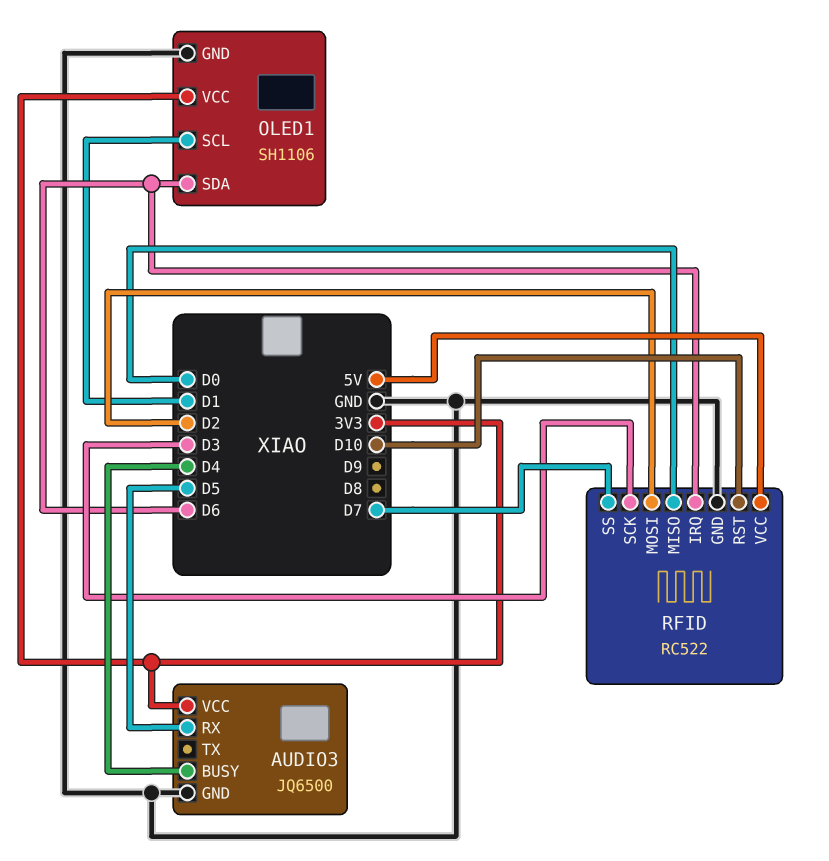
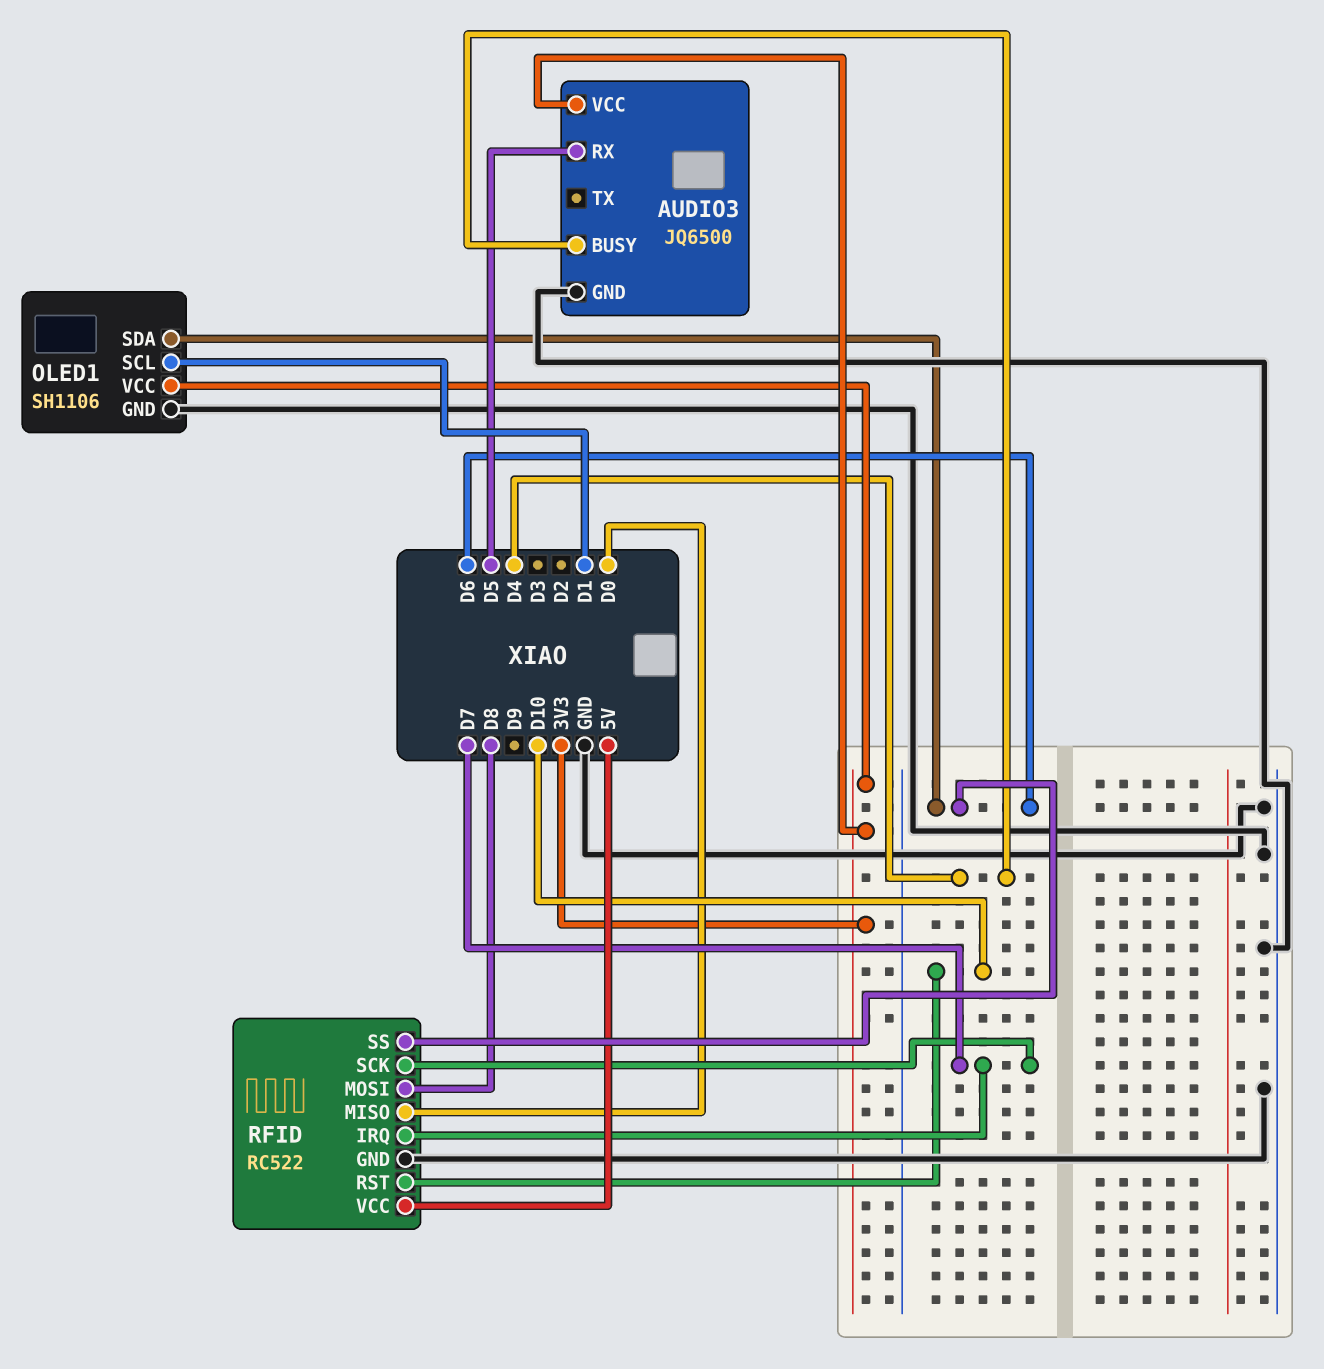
RFID pin IRQ: D6 -> D7
RFID pin MOSI: D2 -> D8
RFID pin SCK: D3 -> D7
RFID pin SS: D7 -> D6

